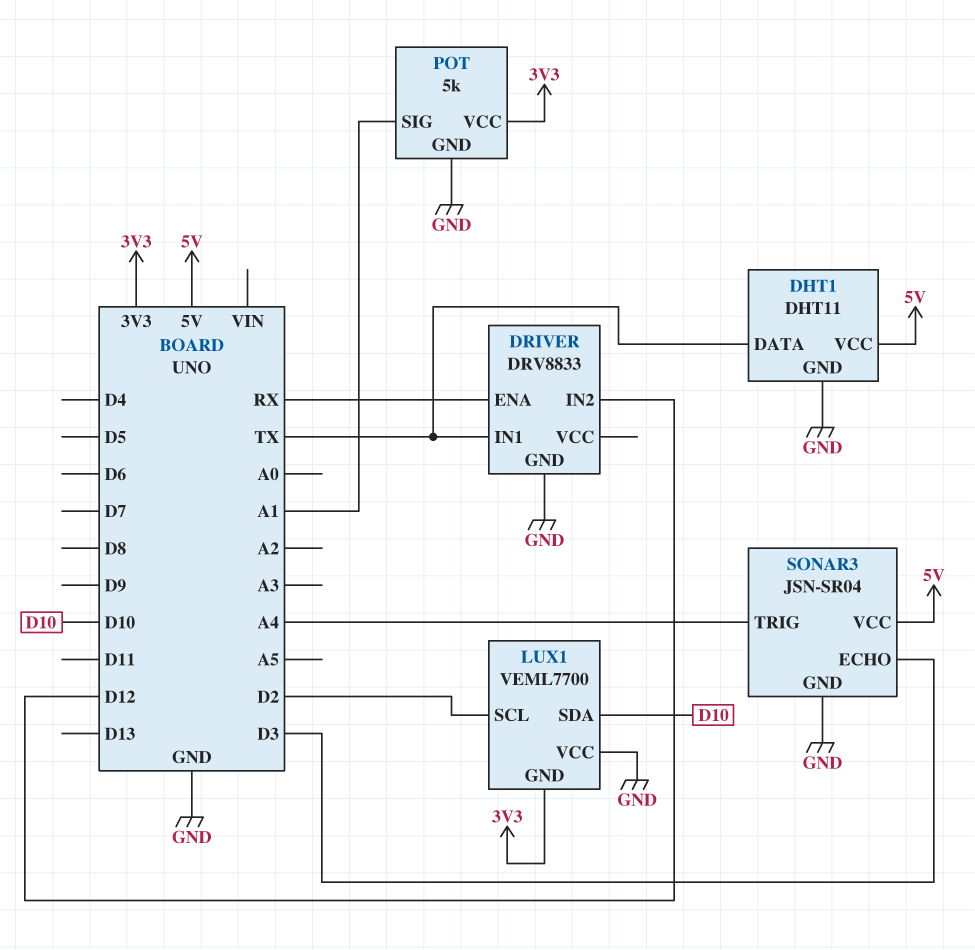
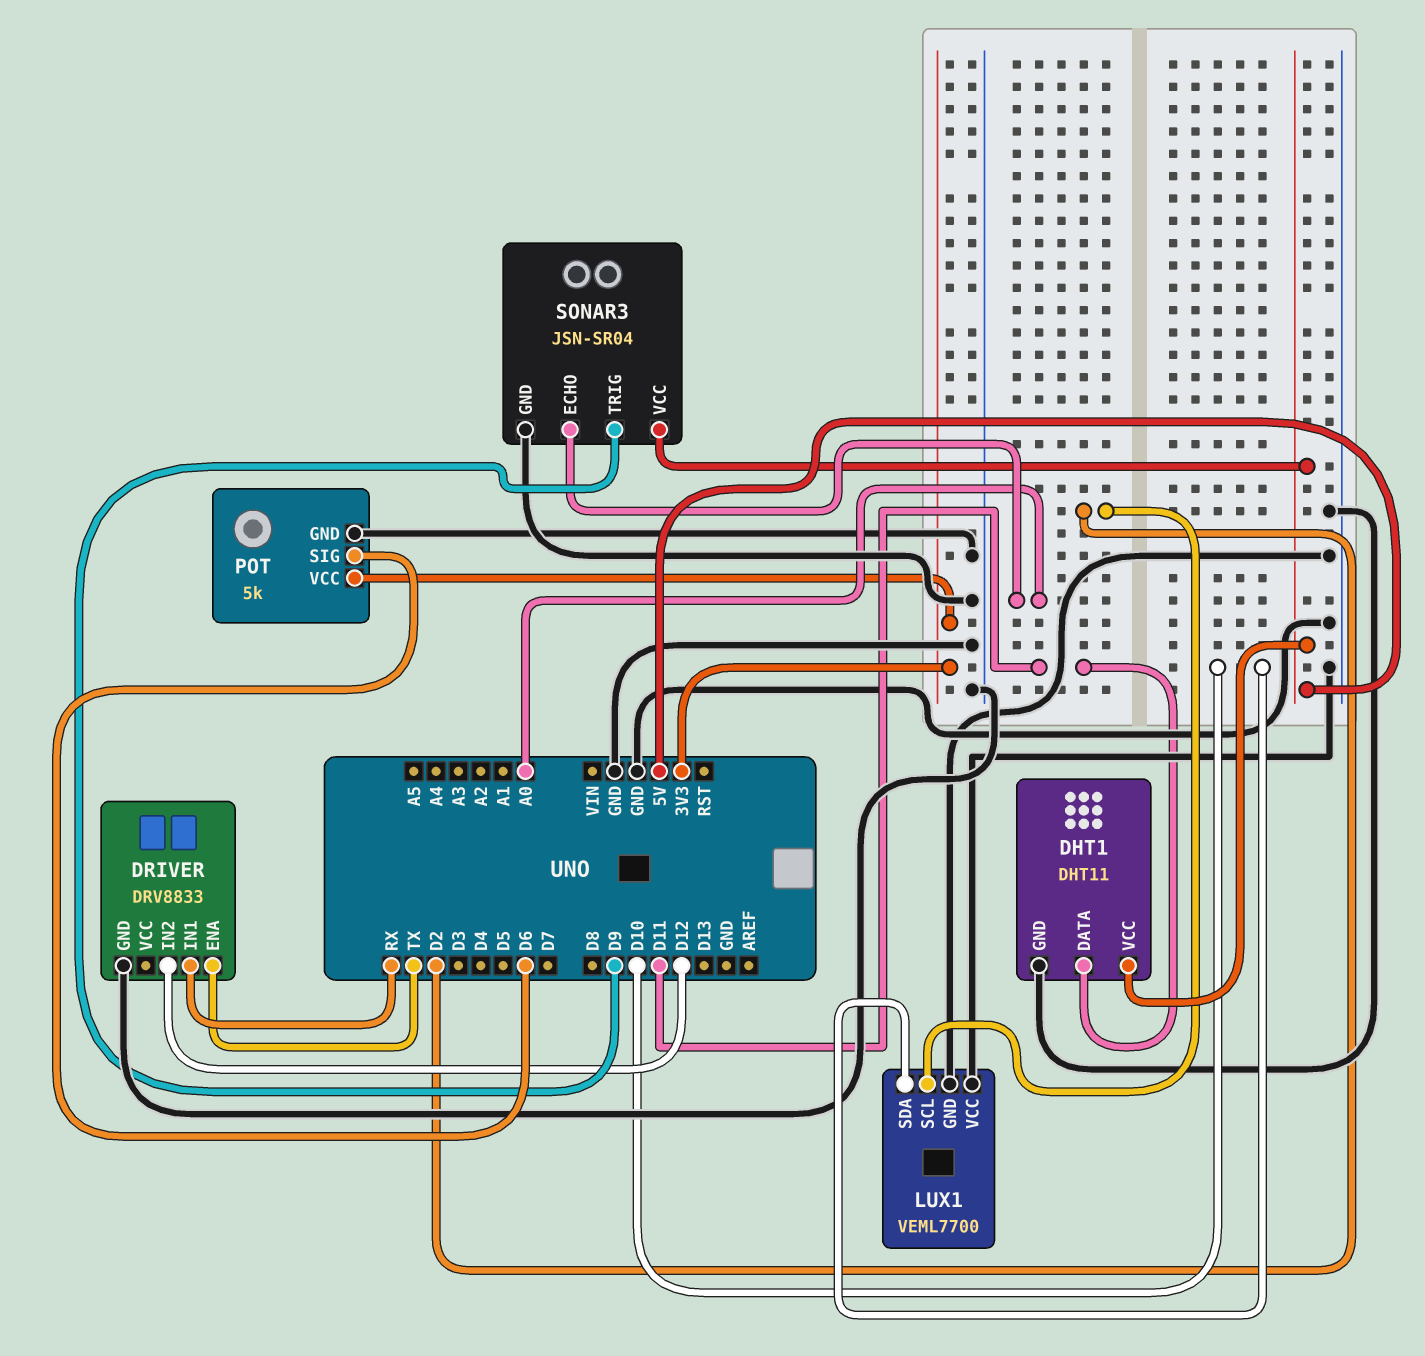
DHT1 pin DATA: TX -> D11
DRIVER pin ENA: RX -> TX
DRIVER pin IN1: TX -> RX
LUX1 pin GND: 3V3 -> GND
POT pin SIG: A1 -> D6
SONAR3 pin ECHO: D3 -> A0
SONAR3 pin TRIG: A4 -> D9

